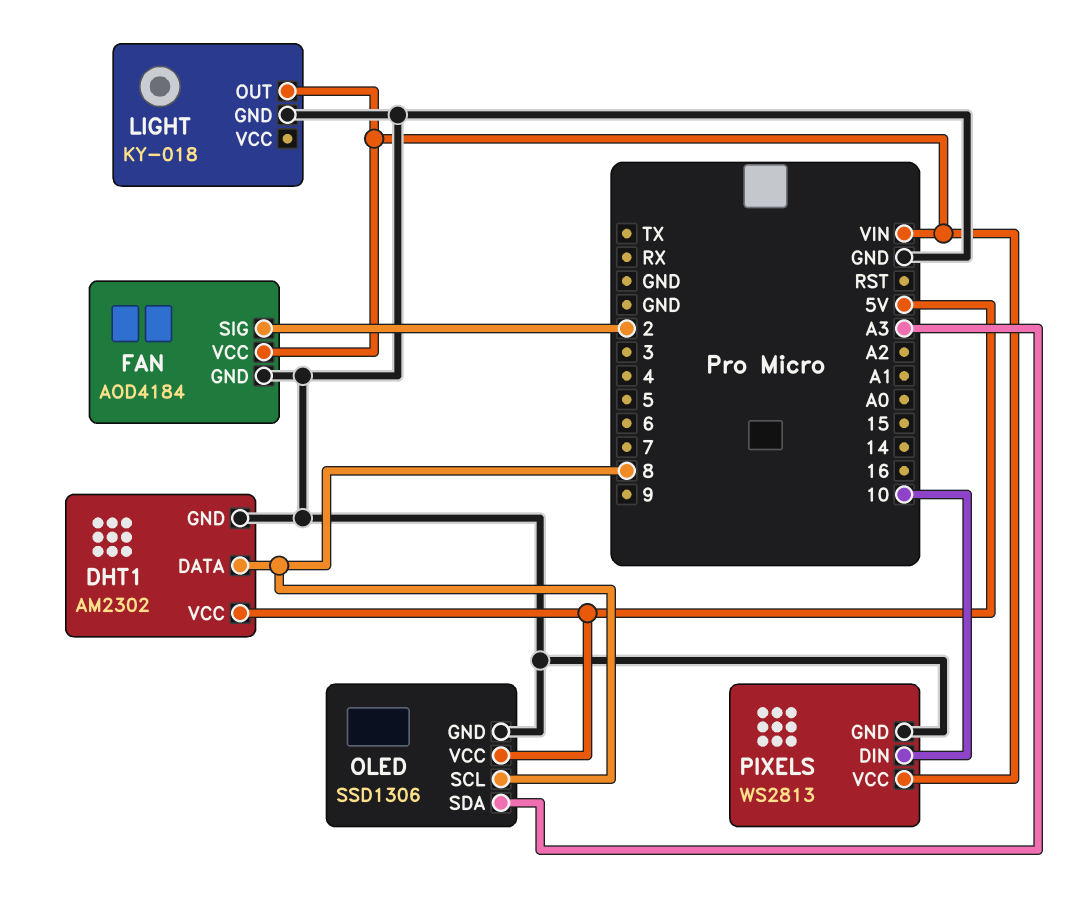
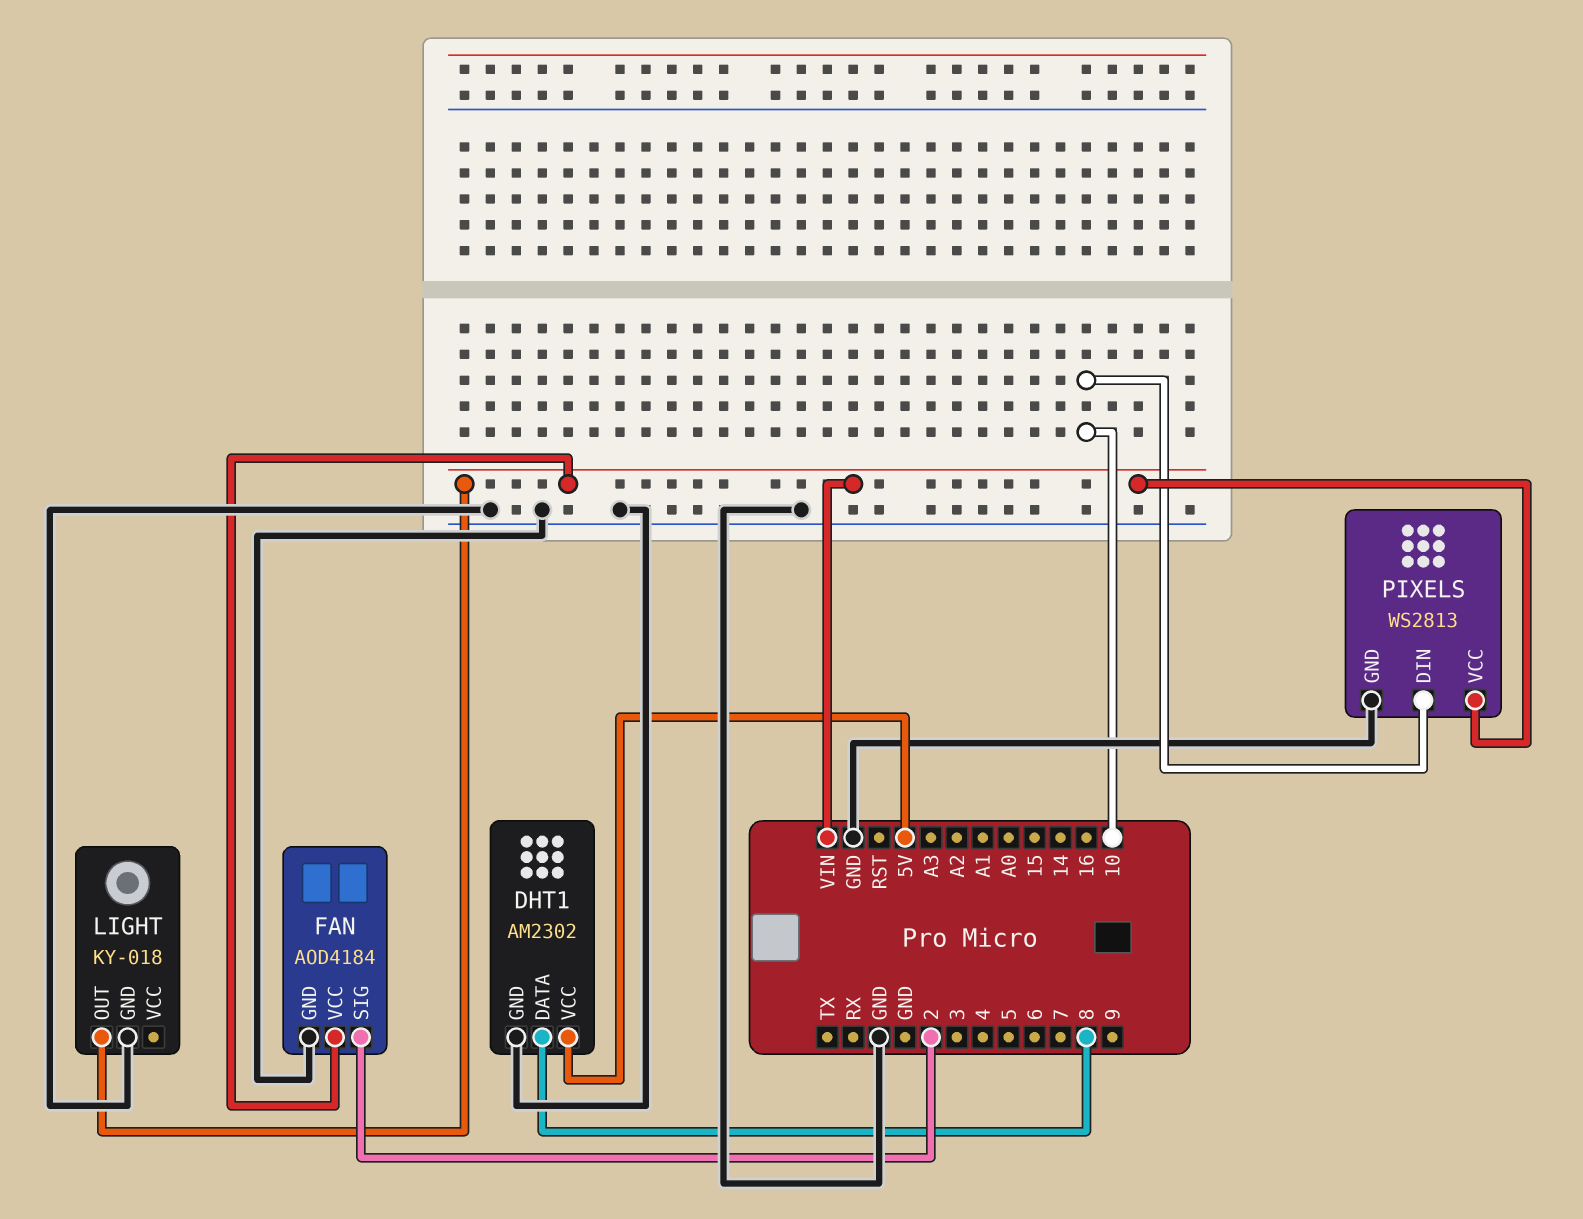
OLED: SSD1306 -> none
OLED pin GND: GND -> none
OLED pin SCL: 8 -> none
OLED pin SDA: A3 -> none
OLED pin VCC: 5V -> none

